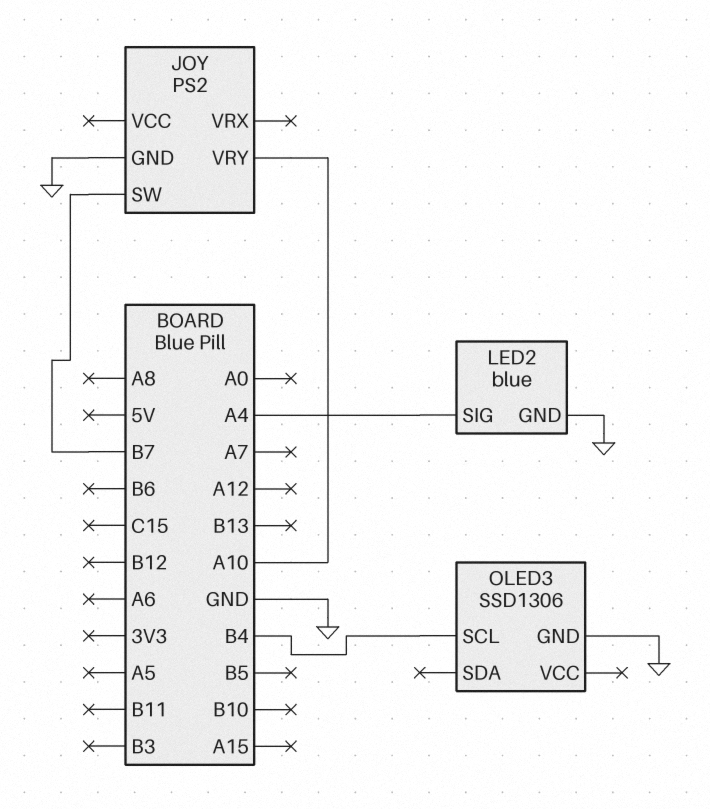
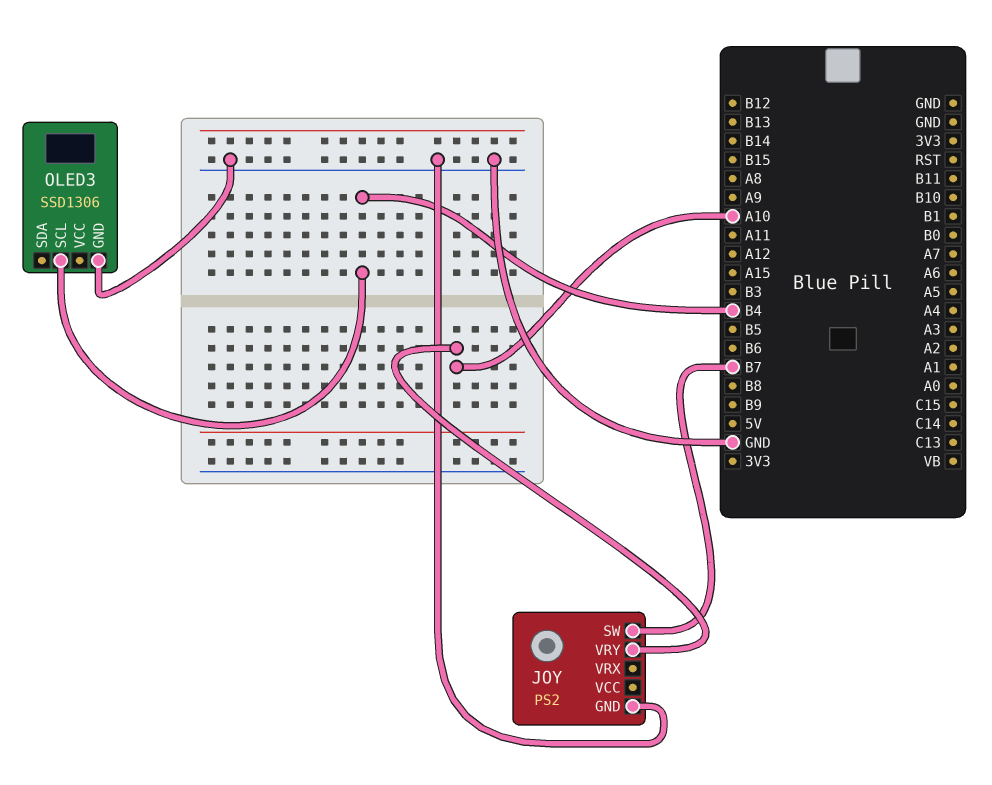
LED2: blue -> none
LED2 pin GND: GND -> none
LED2 pin SIG: A4 -> none

